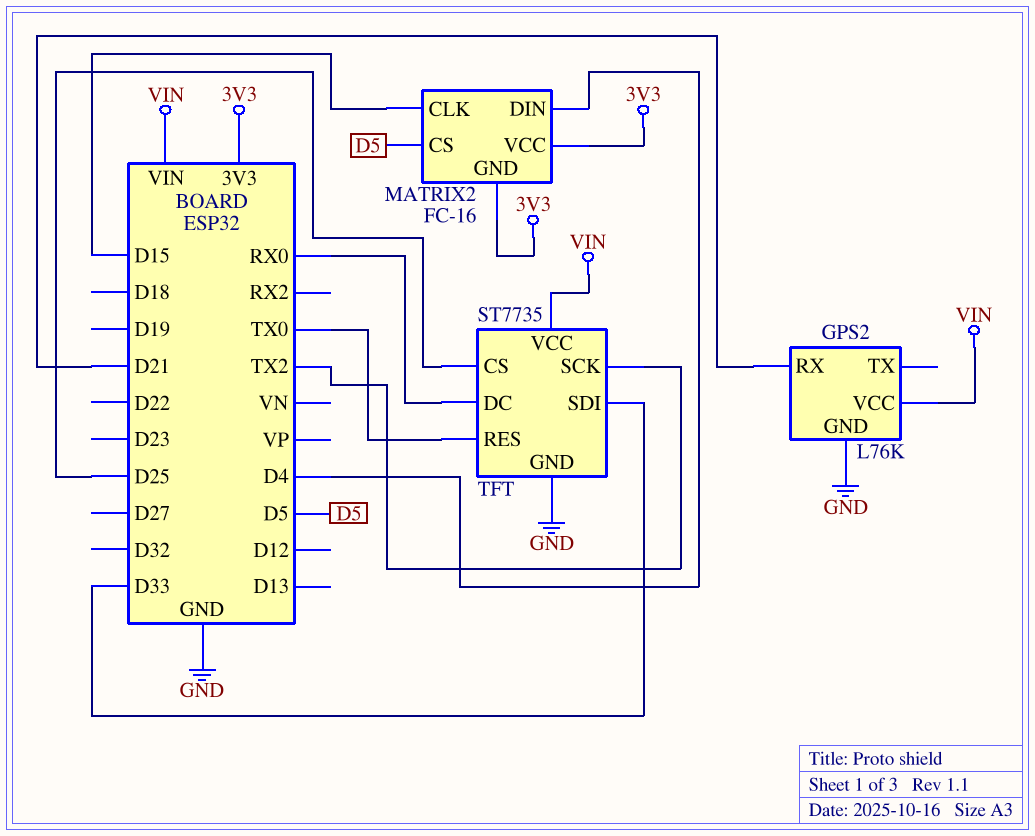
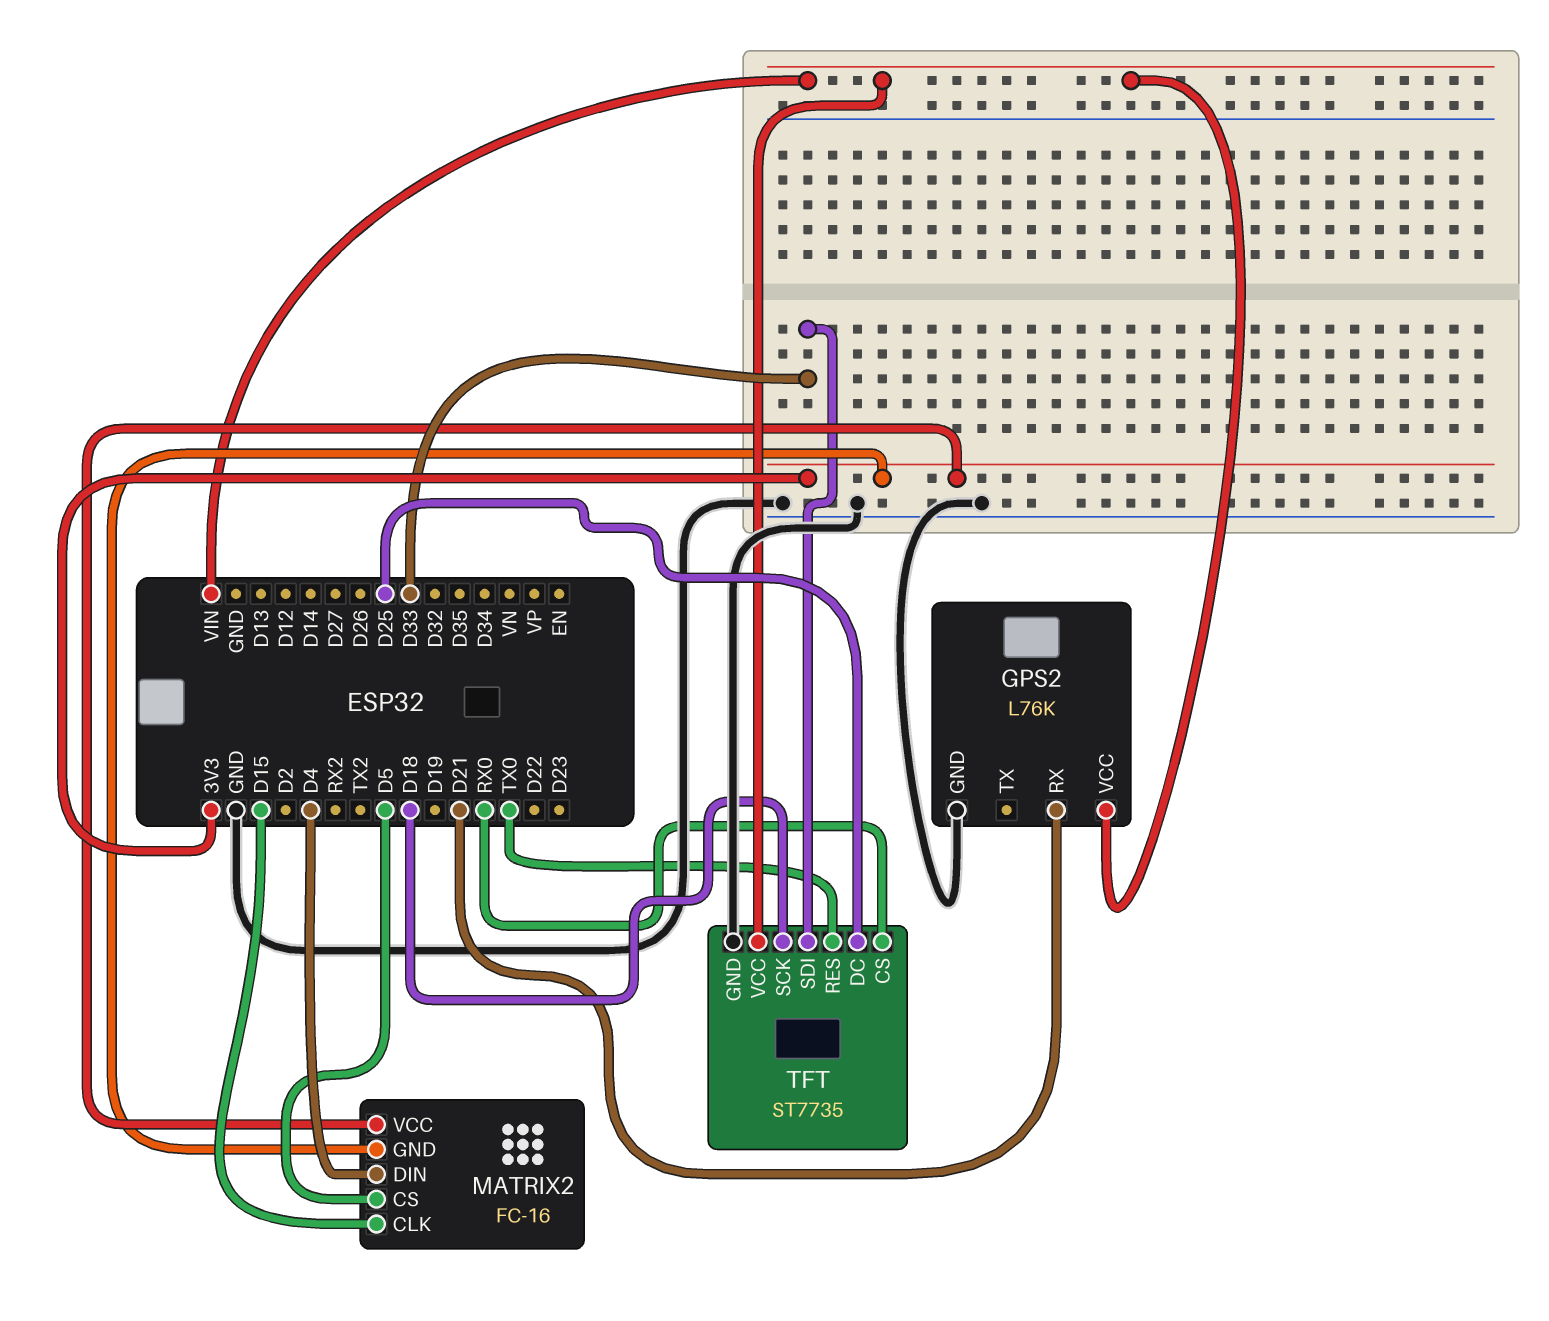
TFT pin CS: D25 -> RX0
TFT pin DC: RX0 -> D25
TFT pin SCK: TX2 -> D18

